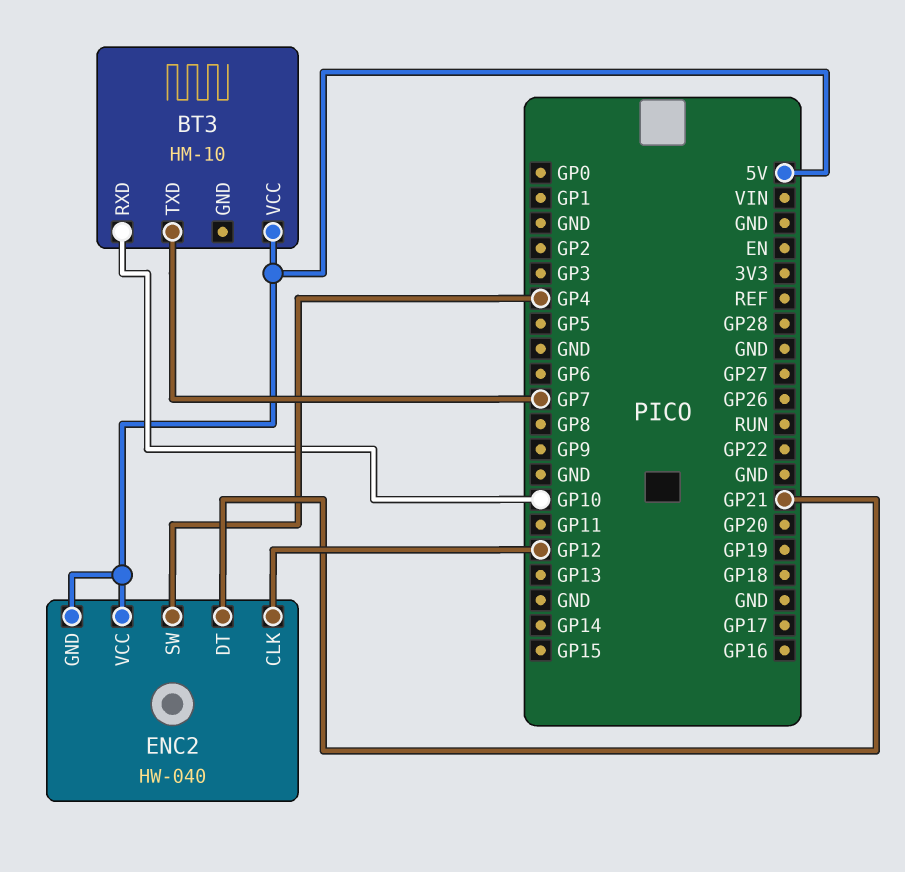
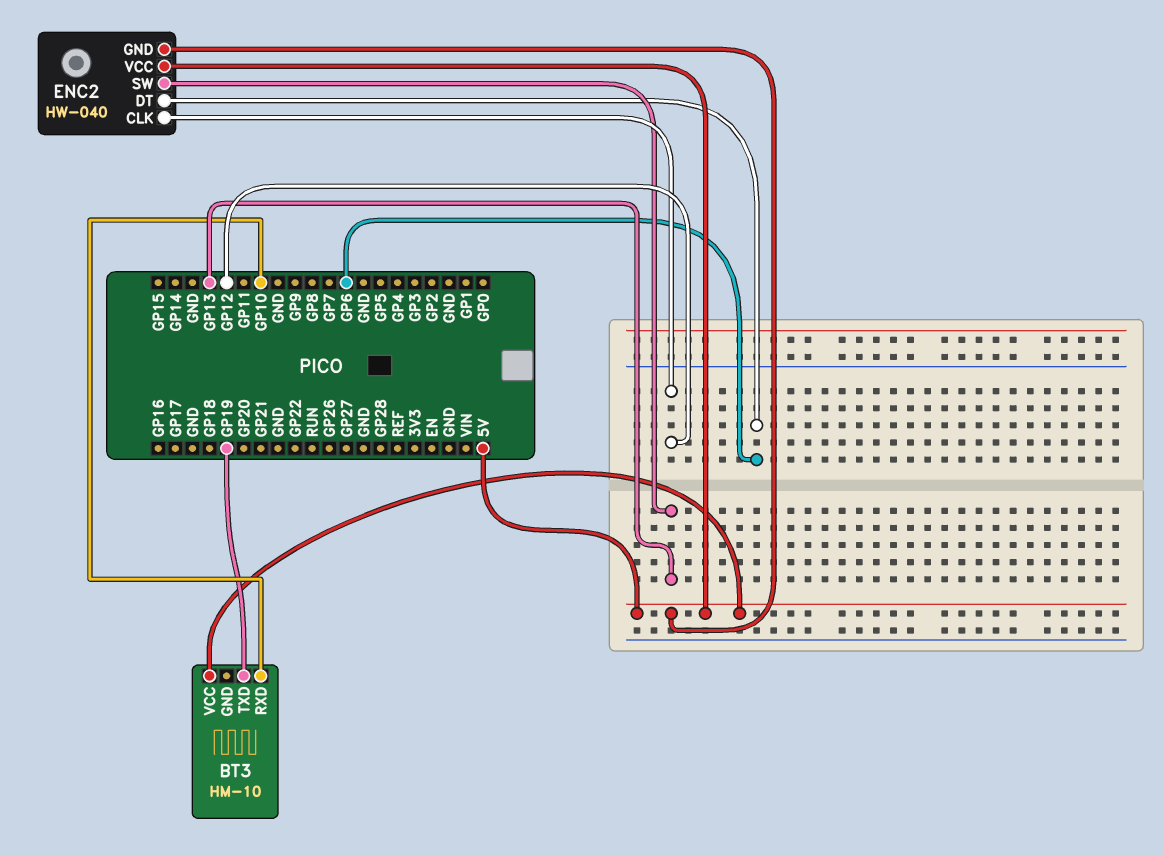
BT3 pin TXD: GP7 -> GP19
ENC2 pin DT: GP21 -> GP6
ENC2 pin SW: GP4 -> GP13

